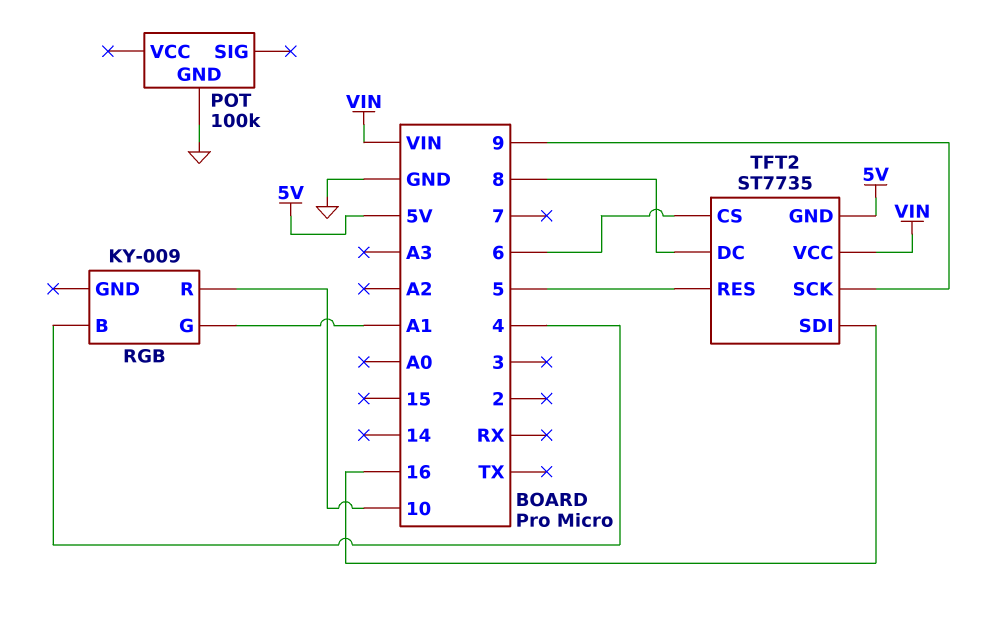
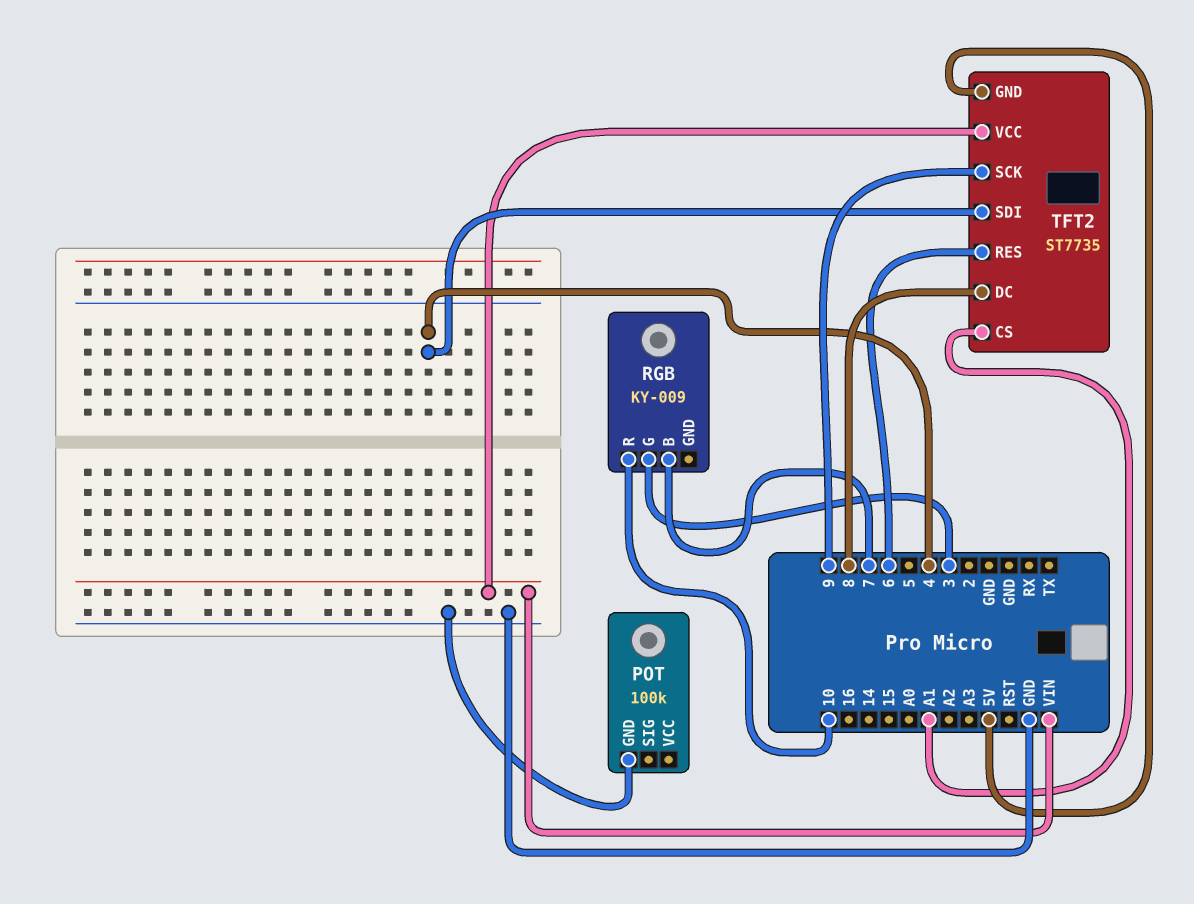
RGB pin B: 4 -> 7
RGB pin G: A1 -> 3
TFT2 pin CS: 6 -> A1
TFT2 pin RES: 5 -> 6
TFT2 pin SDI: 16 -> 4

